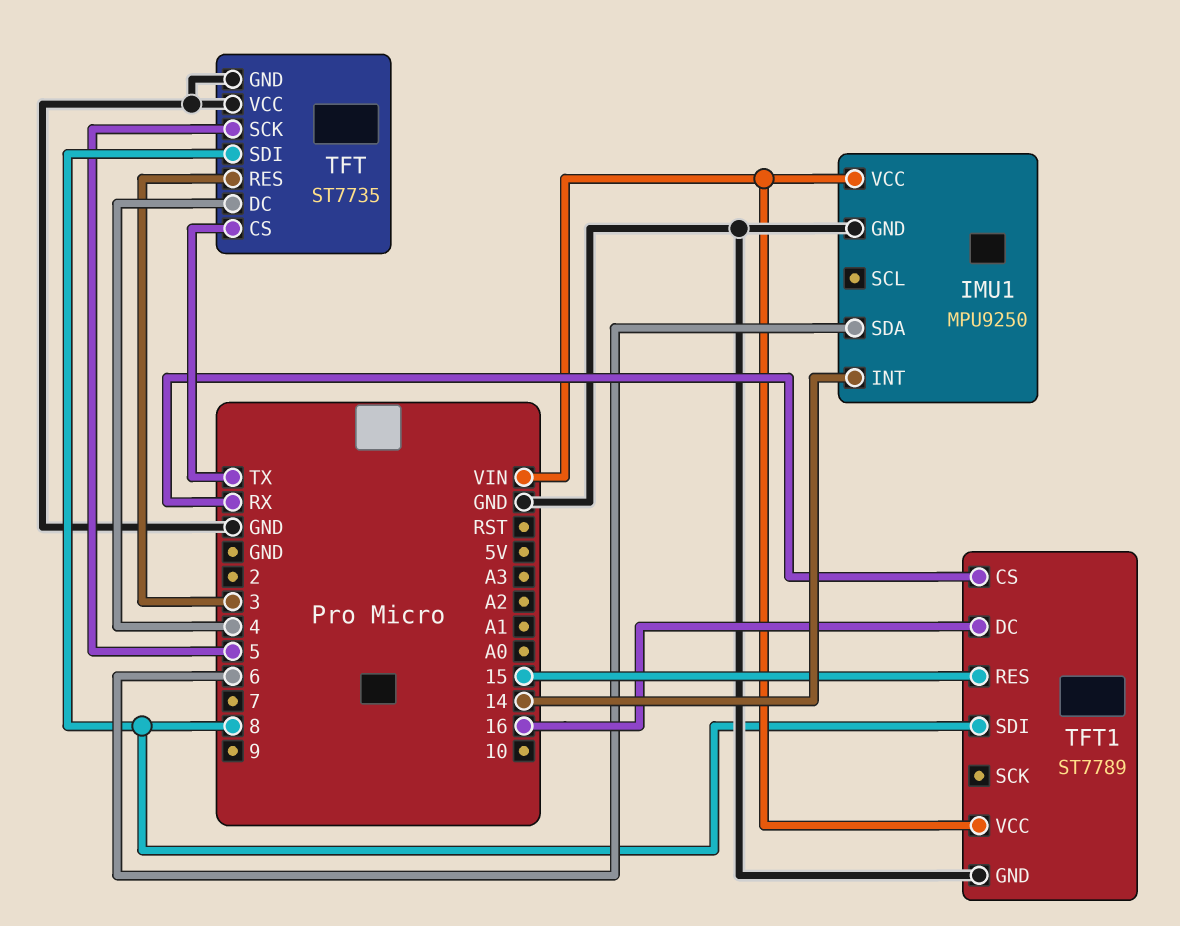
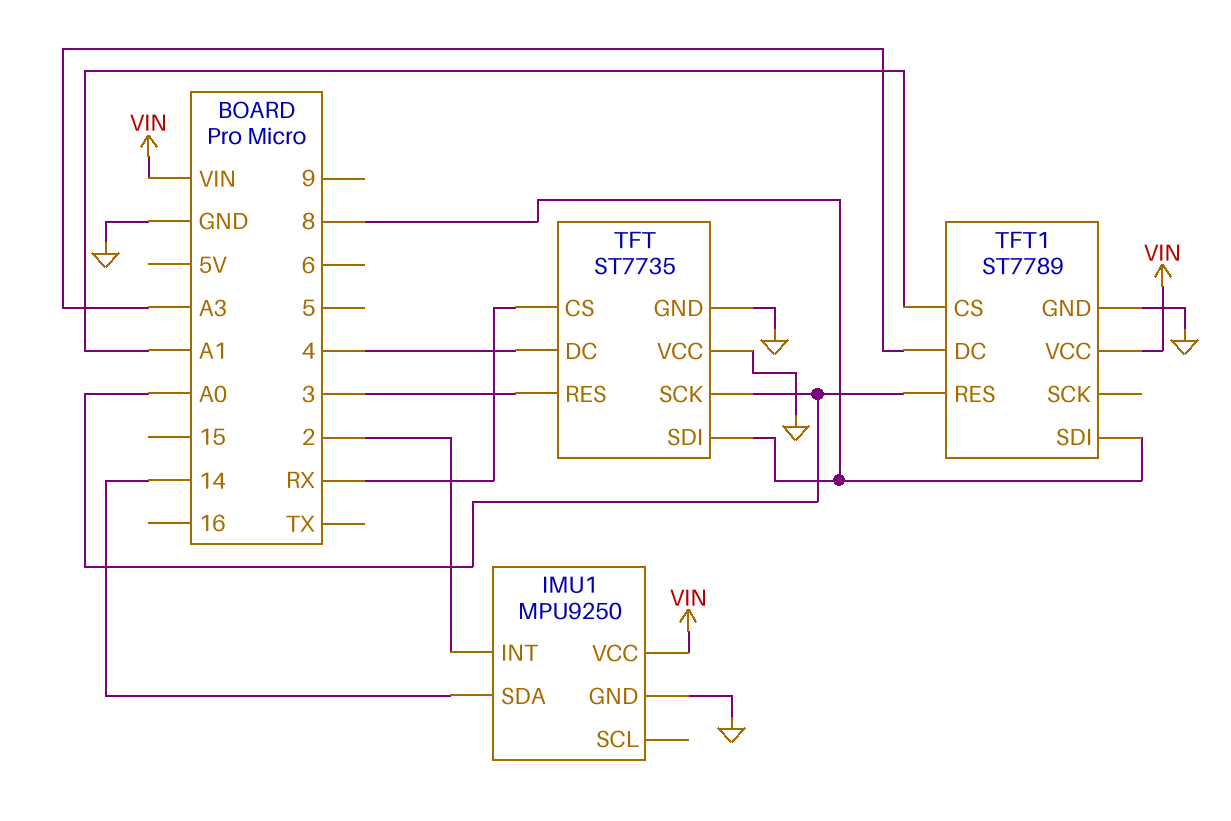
IMU1 pin INT: 14 -> 2
IMU1 pin SDA: 6 -> 14
TFT pin CS: TX -> RX
TFT pin SCK: 5 -> A0
TFT1 pin CS: RX -> A1
TFT1 pin DC: 16 -> A3
TFT1 pin RES: 15 -> A0

